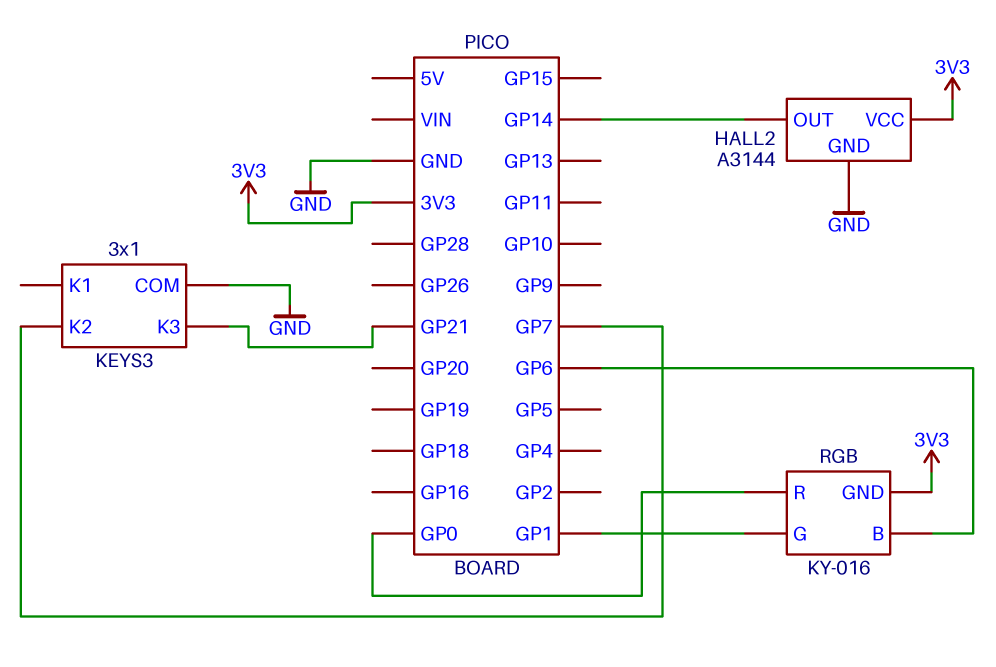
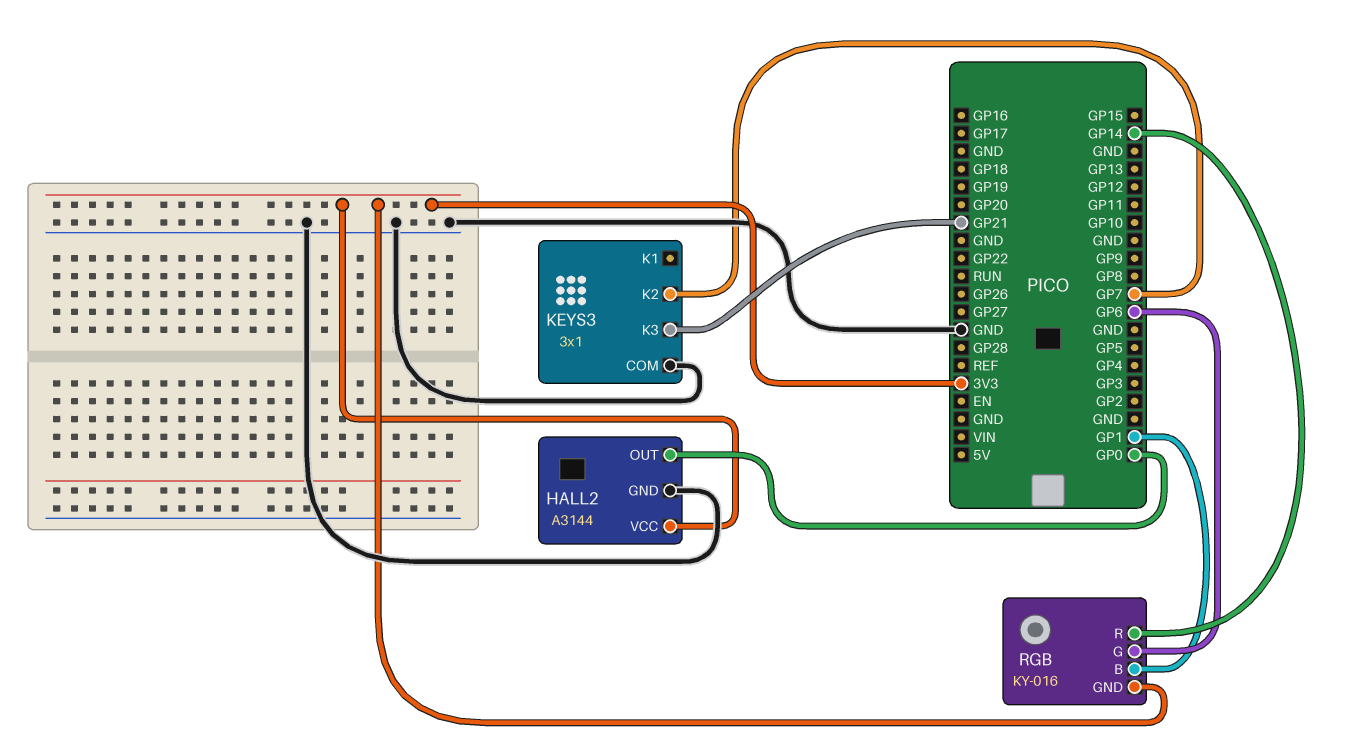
HALL2 pin OUT: GP14 -> GP0
RGB pin B: GP6 -> GP1
RGB pin G: GP1 -> GP6
RGB pin R: GP0 -> GP14

